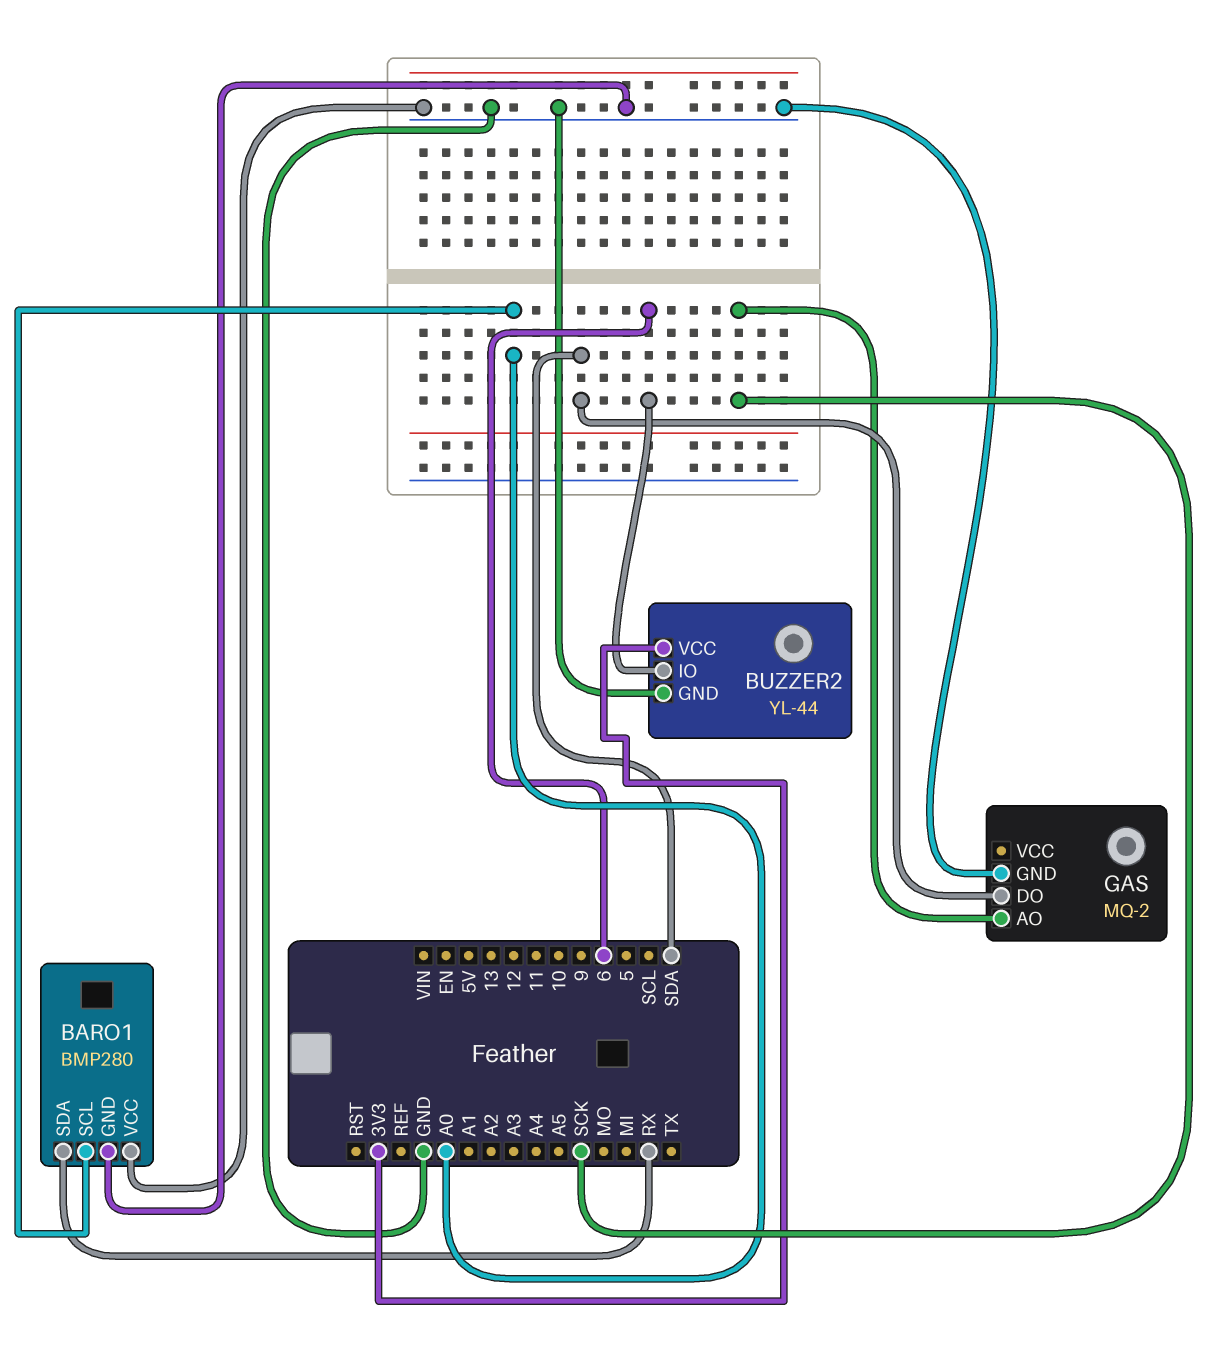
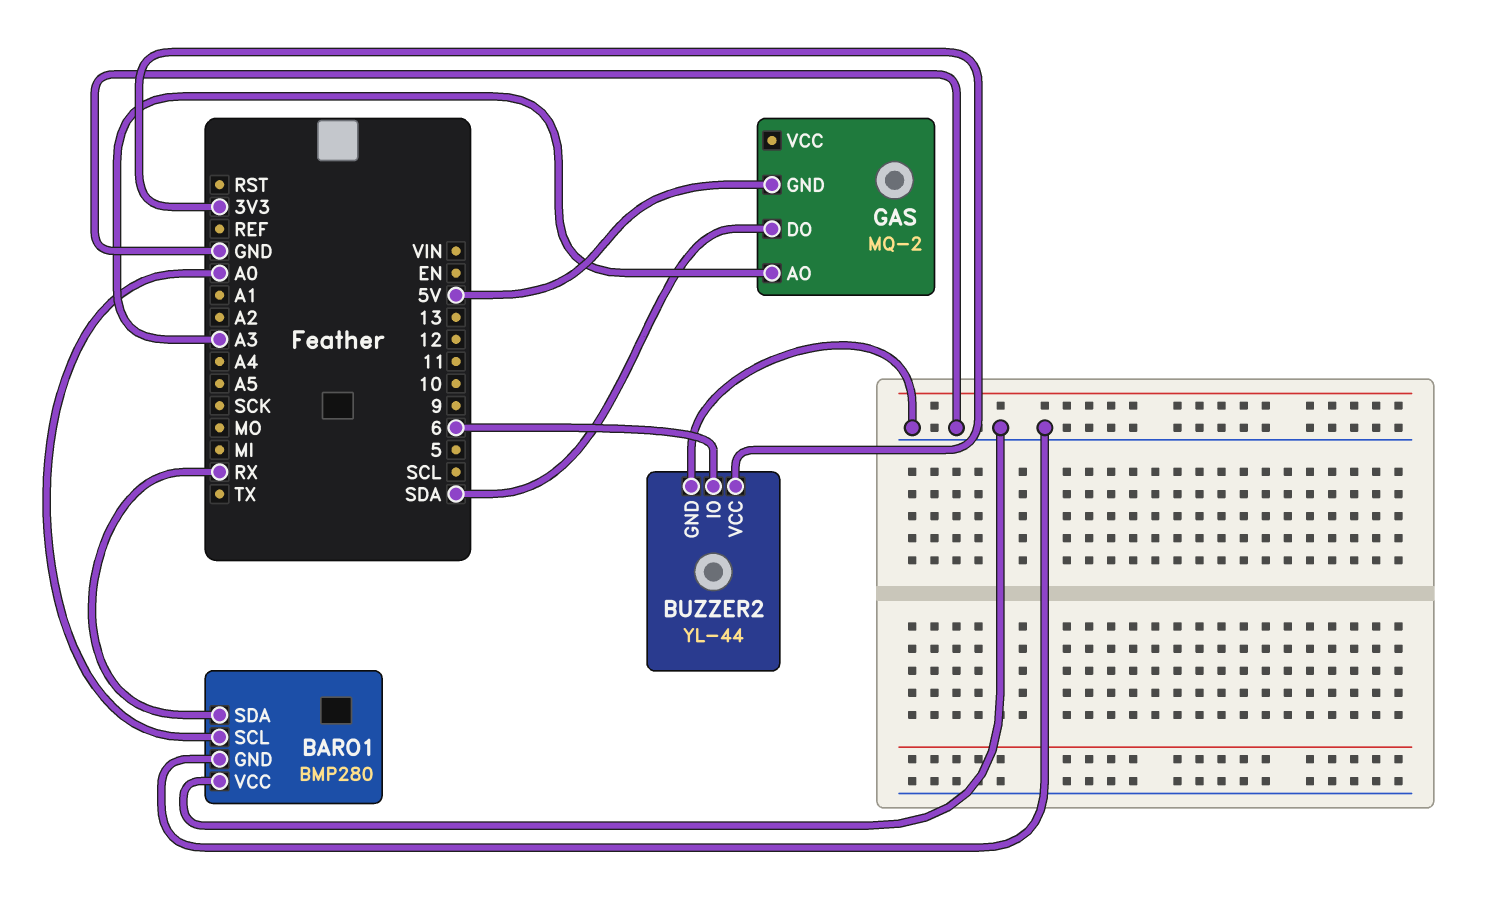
GAS pin AO: SCK -> A3
GAS pin GND: GND -> 5V

